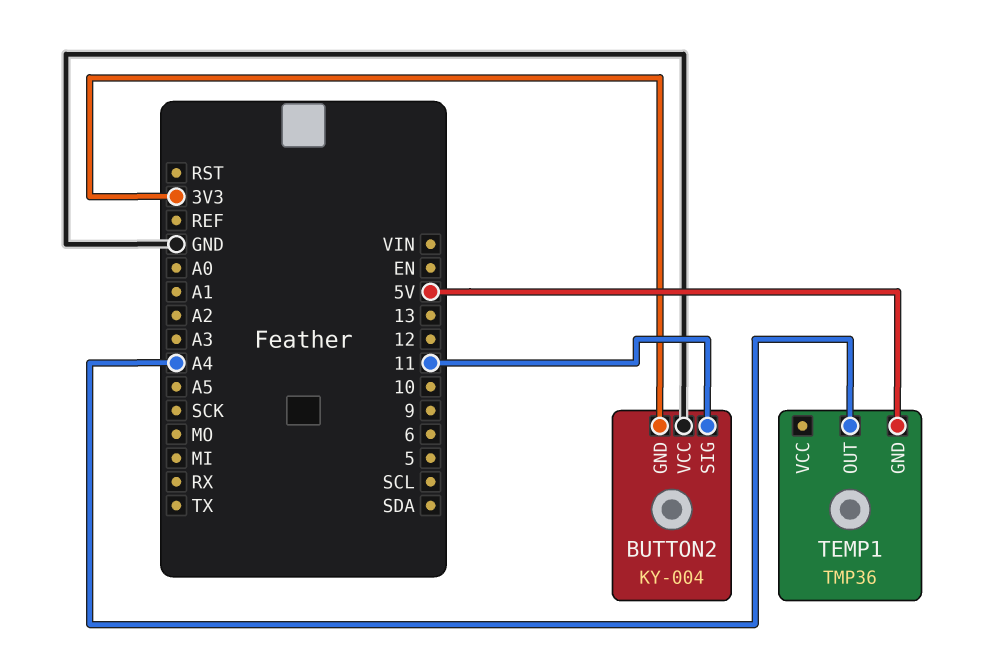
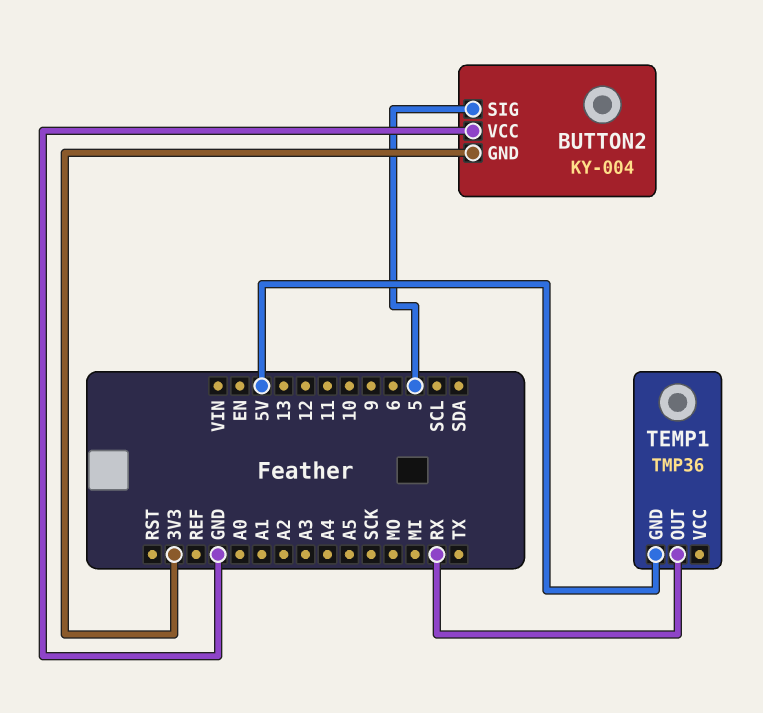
BUTTON2 pin SIG: 11 -> 5
TEMP1 pin OUT: A4 -> RX

